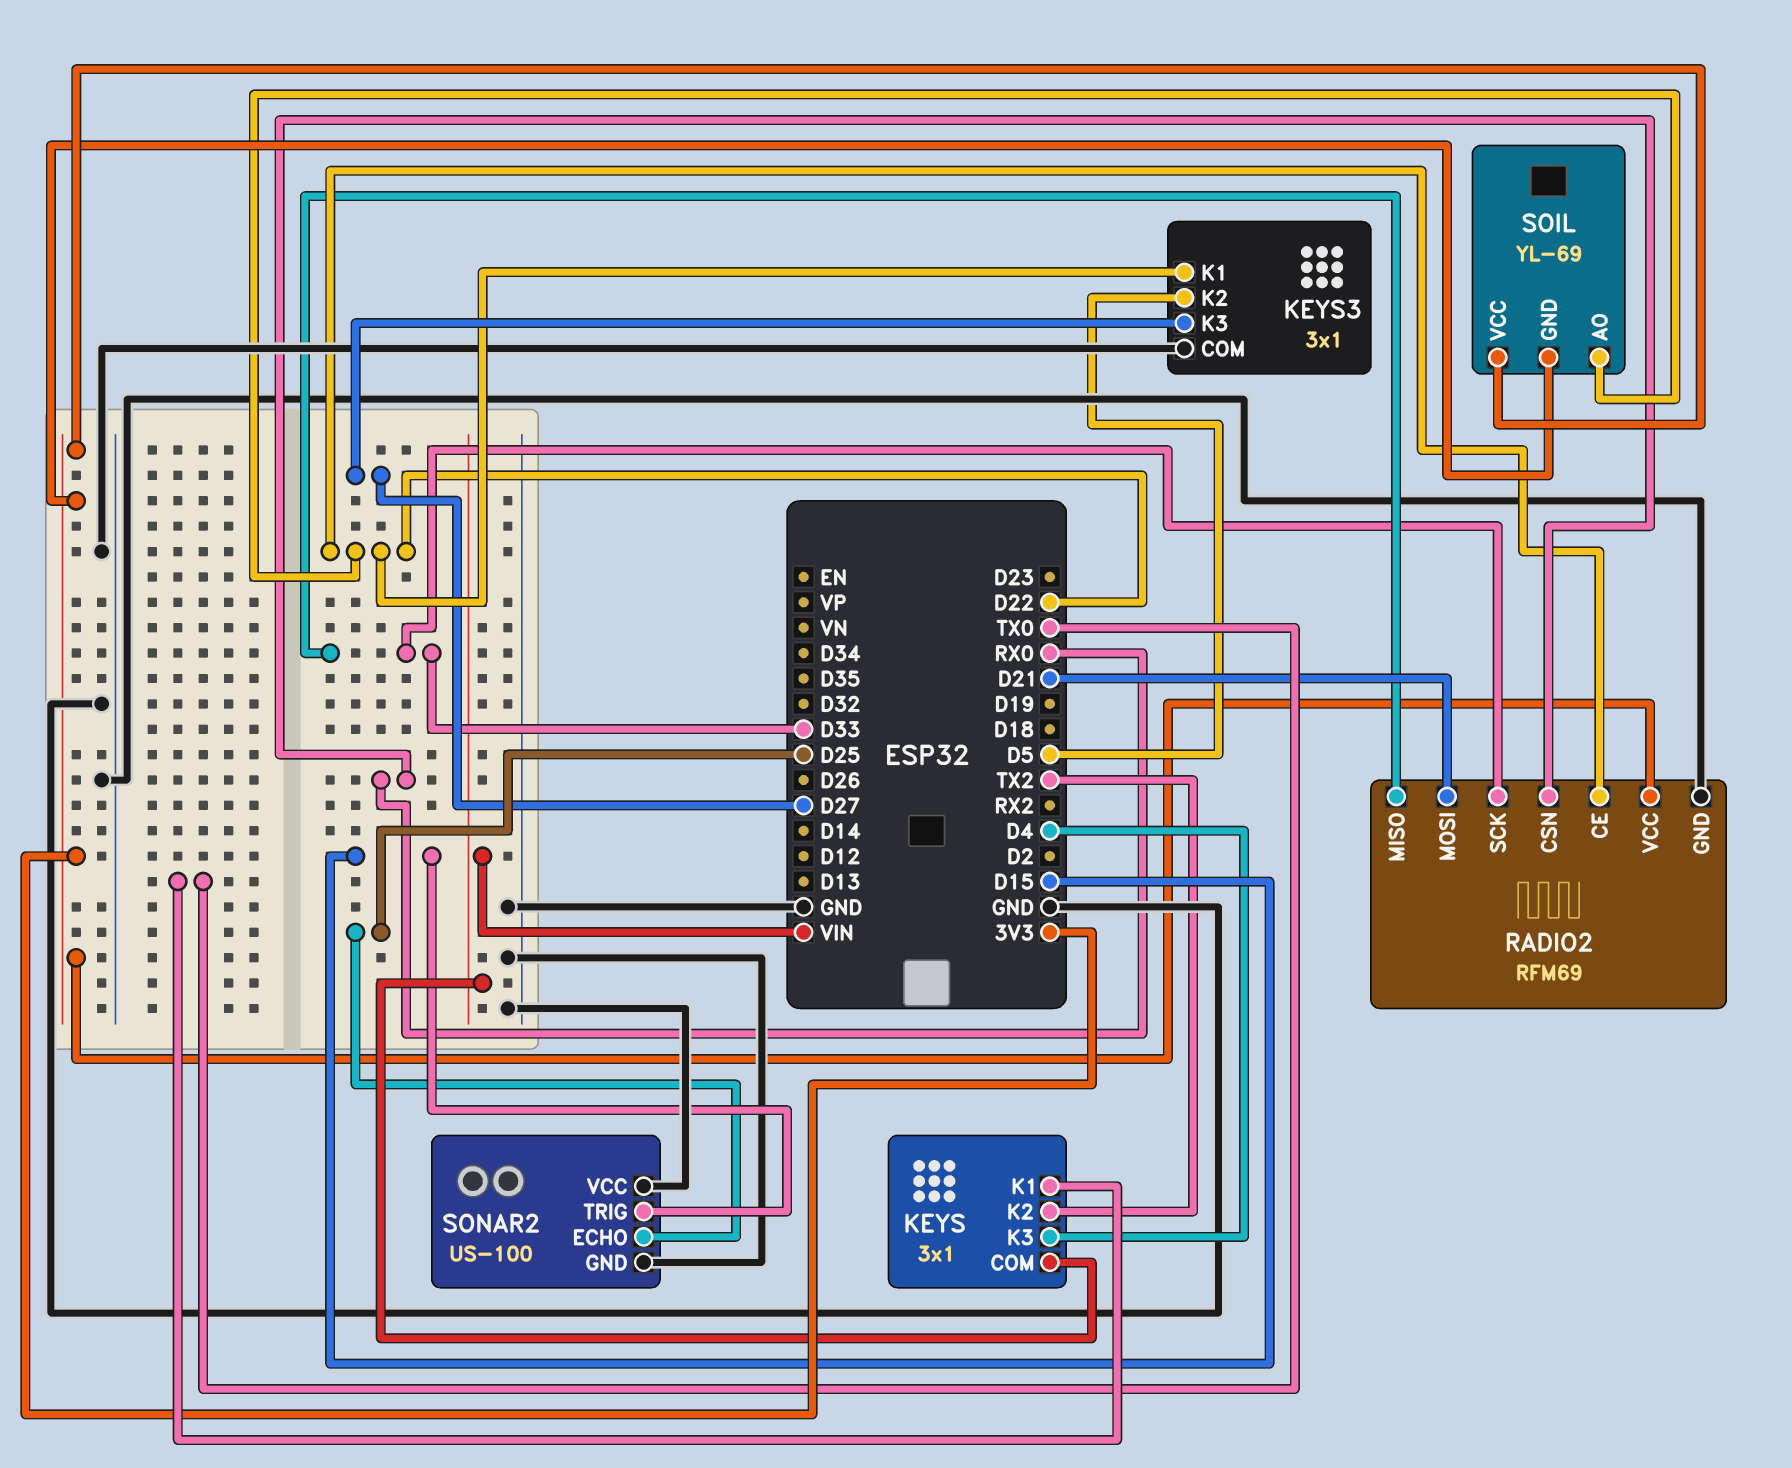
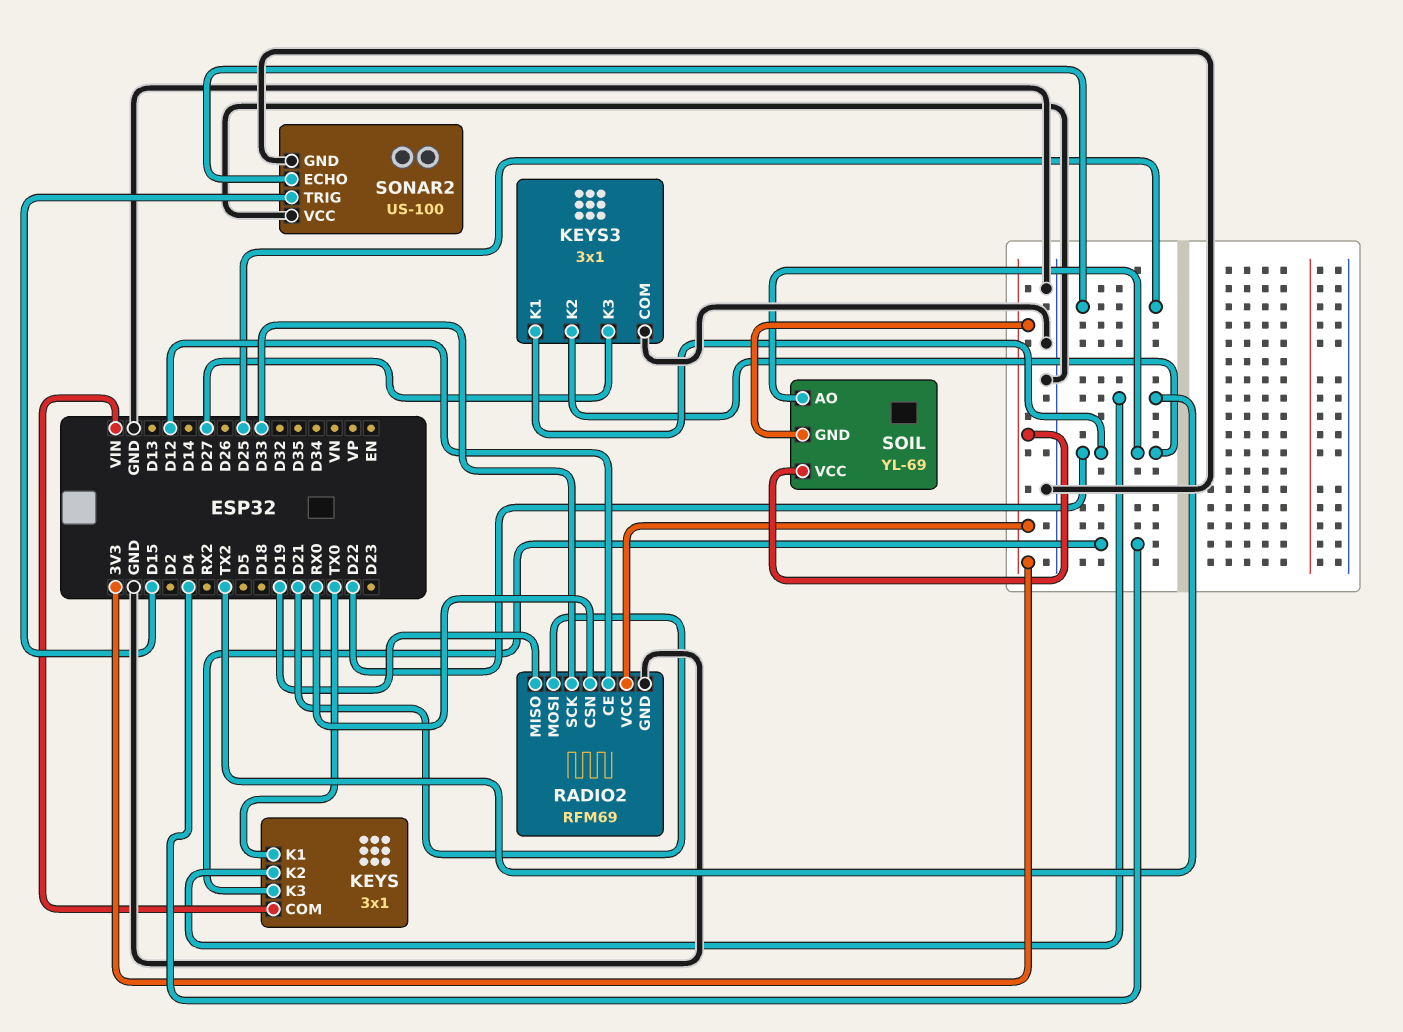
KEYS3 pin K2: D5 -> D22
RADIO2 pin CE: D22 -> D12
RADIO2 pin MISO: D33 -> D19

